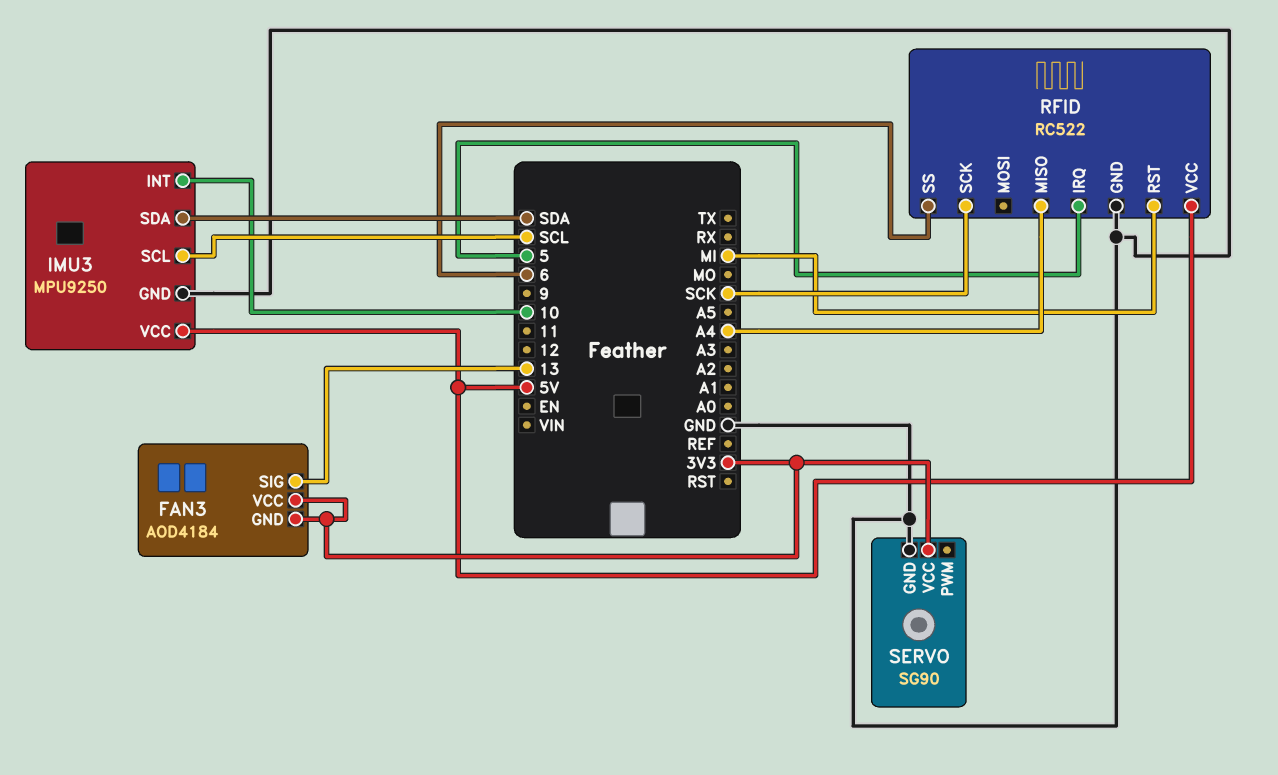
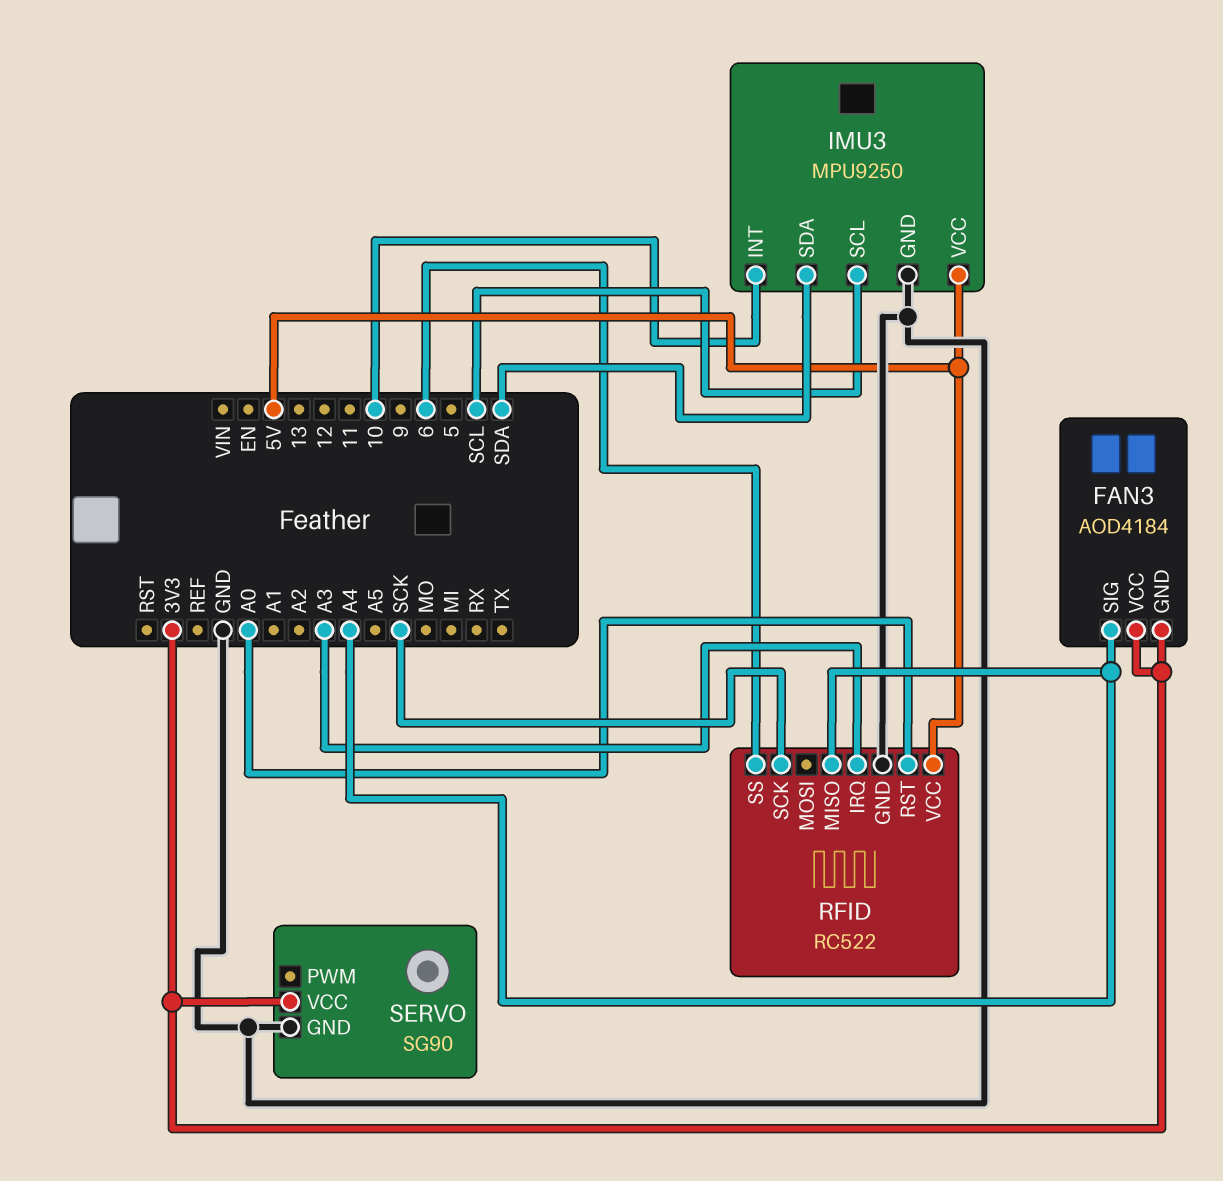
FAN3 pin SIG: 13 -> A4
RFID pin IRQ: 5 -> A3
RFID pin RST: MI -> A0

